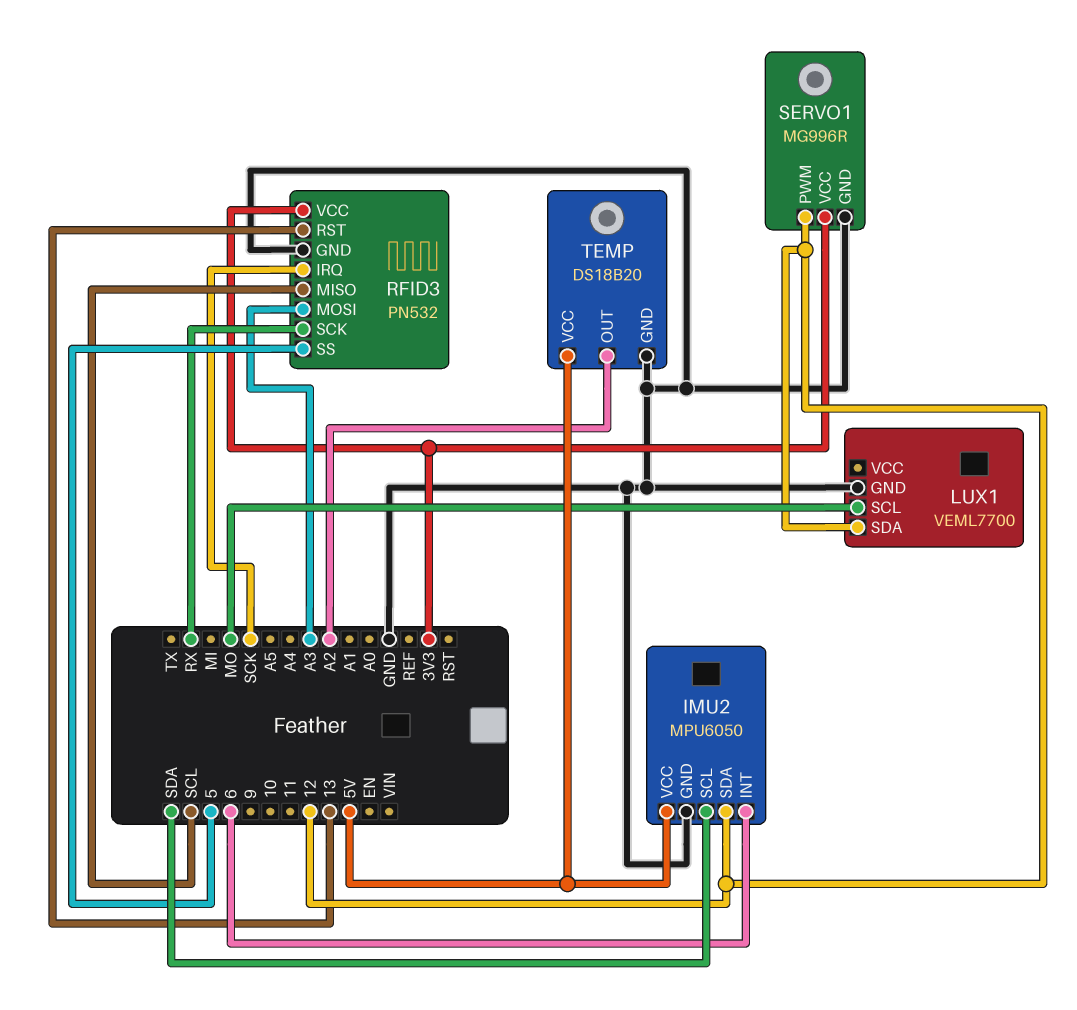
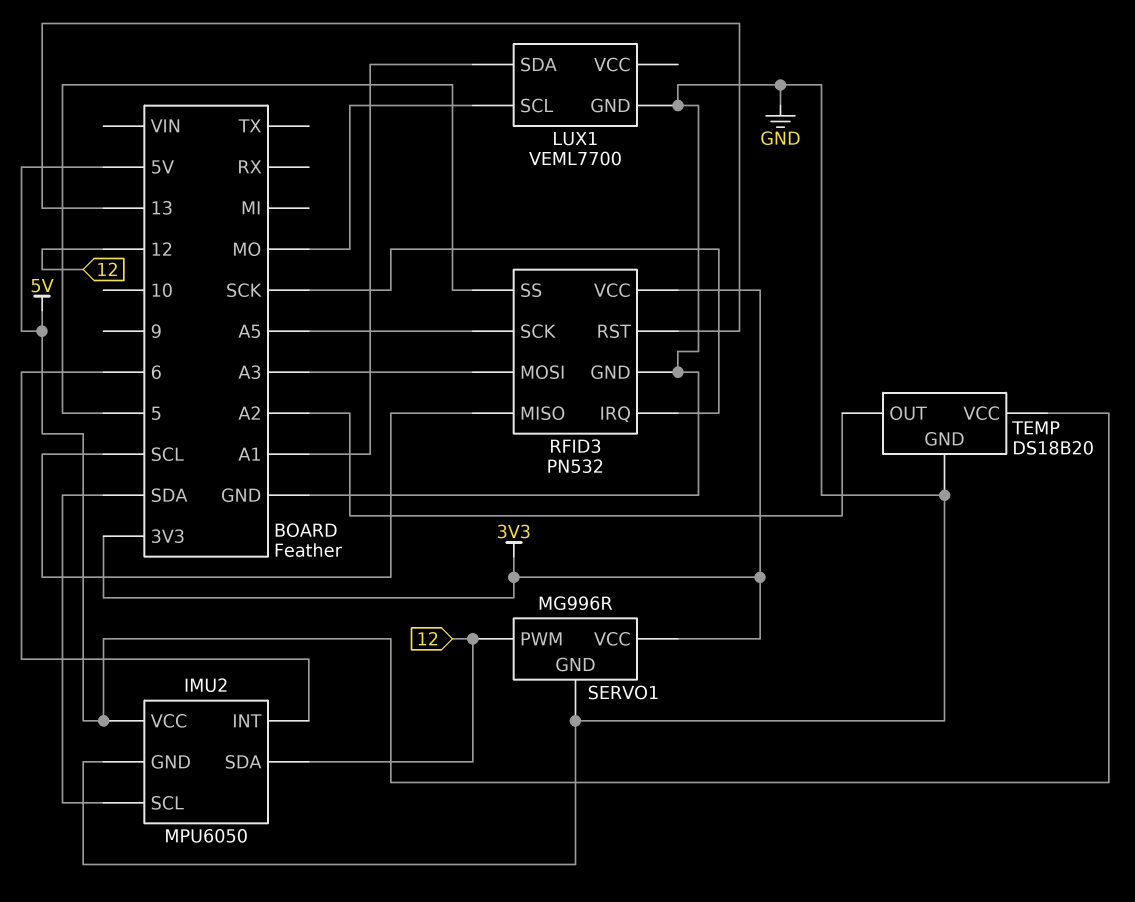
LUX1 pin SDA: 12 -> A1
RFID3 pin SCK: RX -> A5

